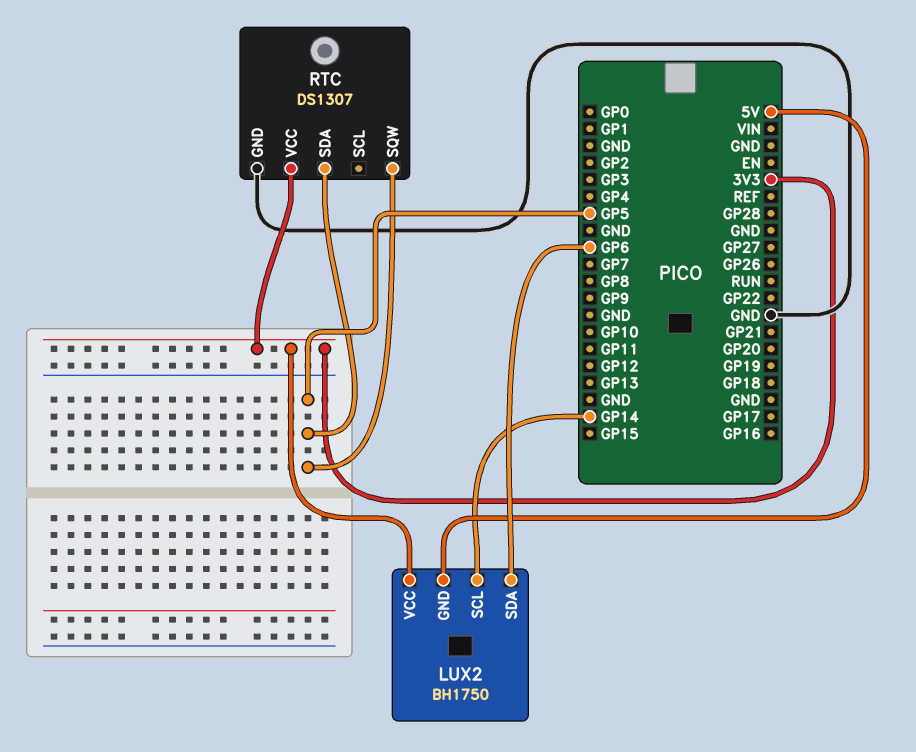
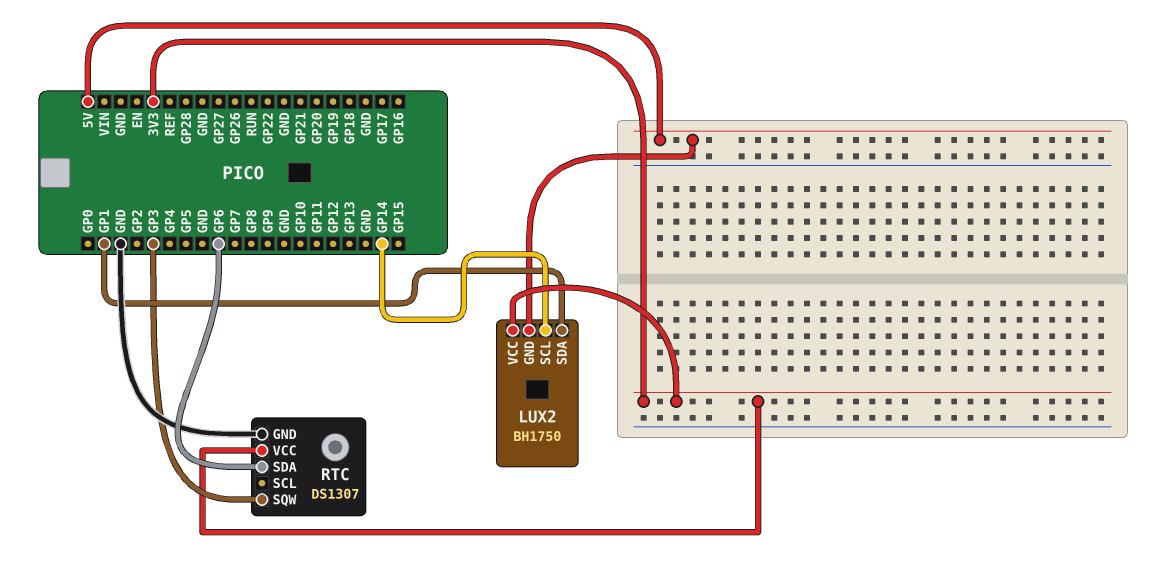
LUX2 pin SDA: GP6 -> GP1
RTC pin SDA: GP5 -> GP6
RTC pin SQW: GP5 -> GP3

